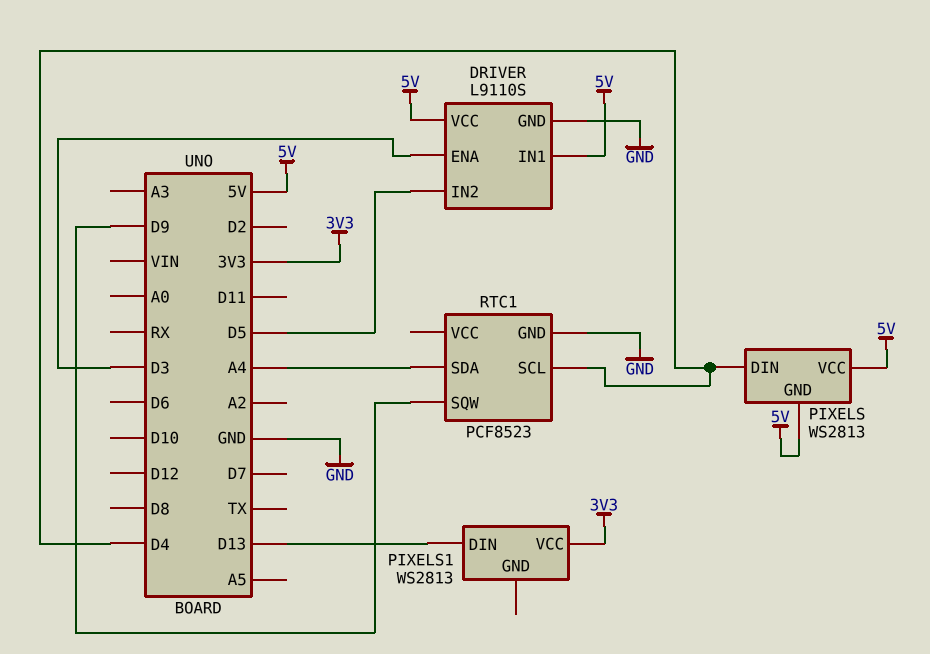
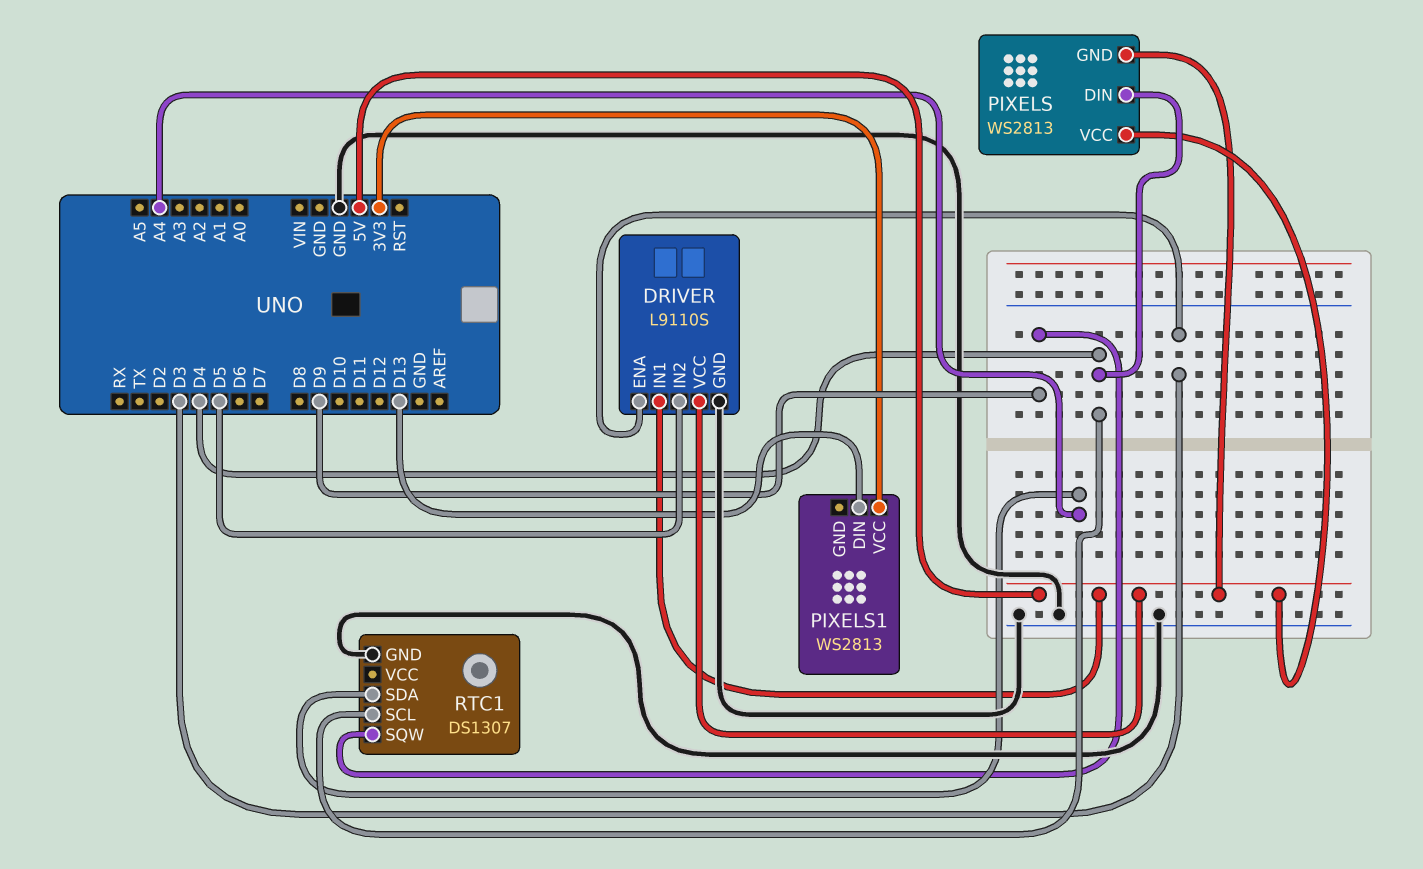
RTC1: PCF8523 -> DS1307

